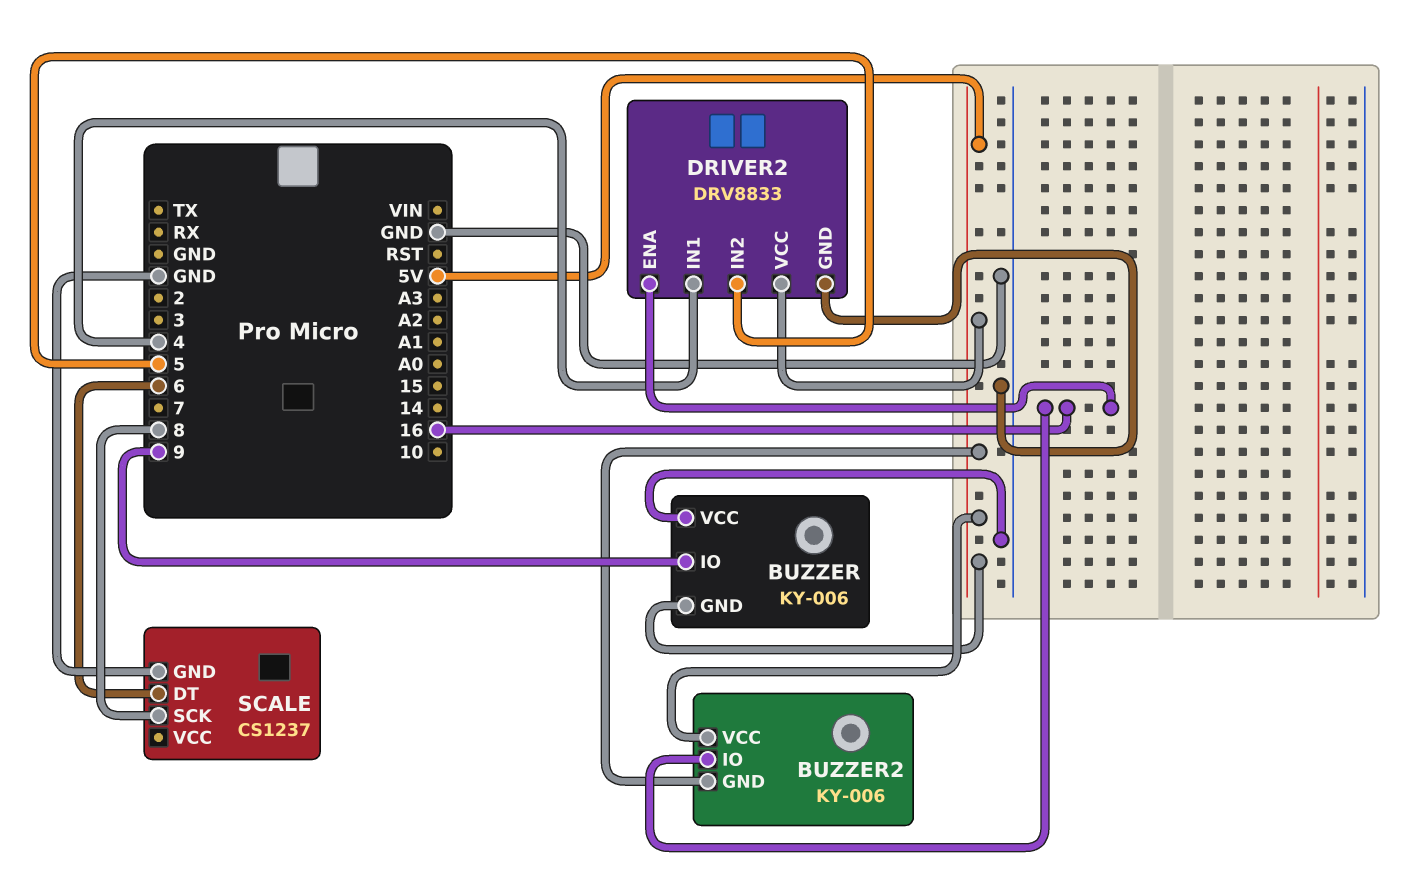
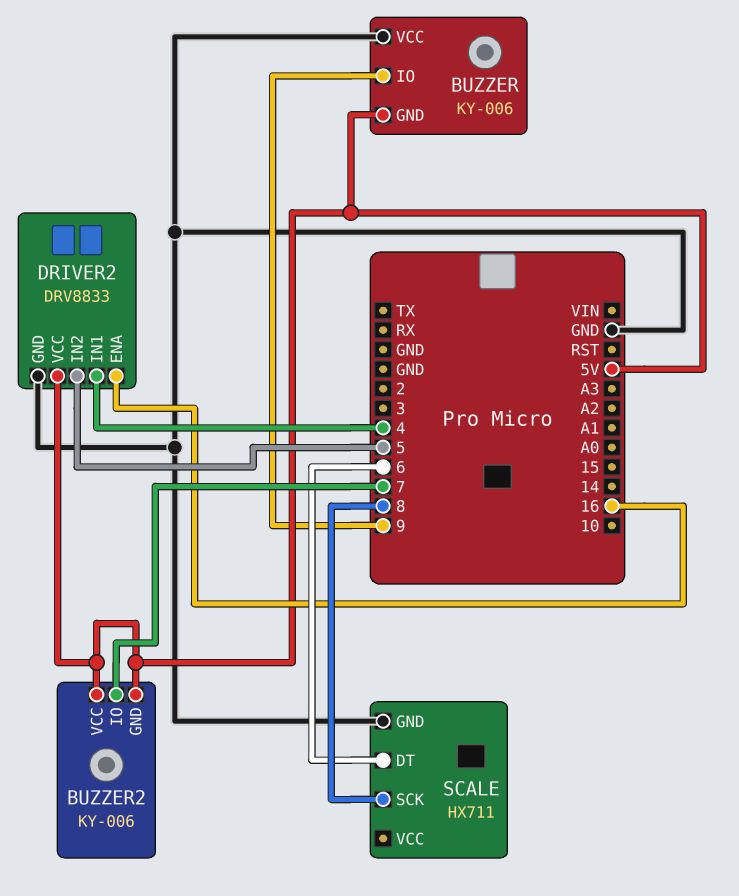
BUZZER2 pin IO: 16 -> 7
SCALE: CS1237 -> HX711

